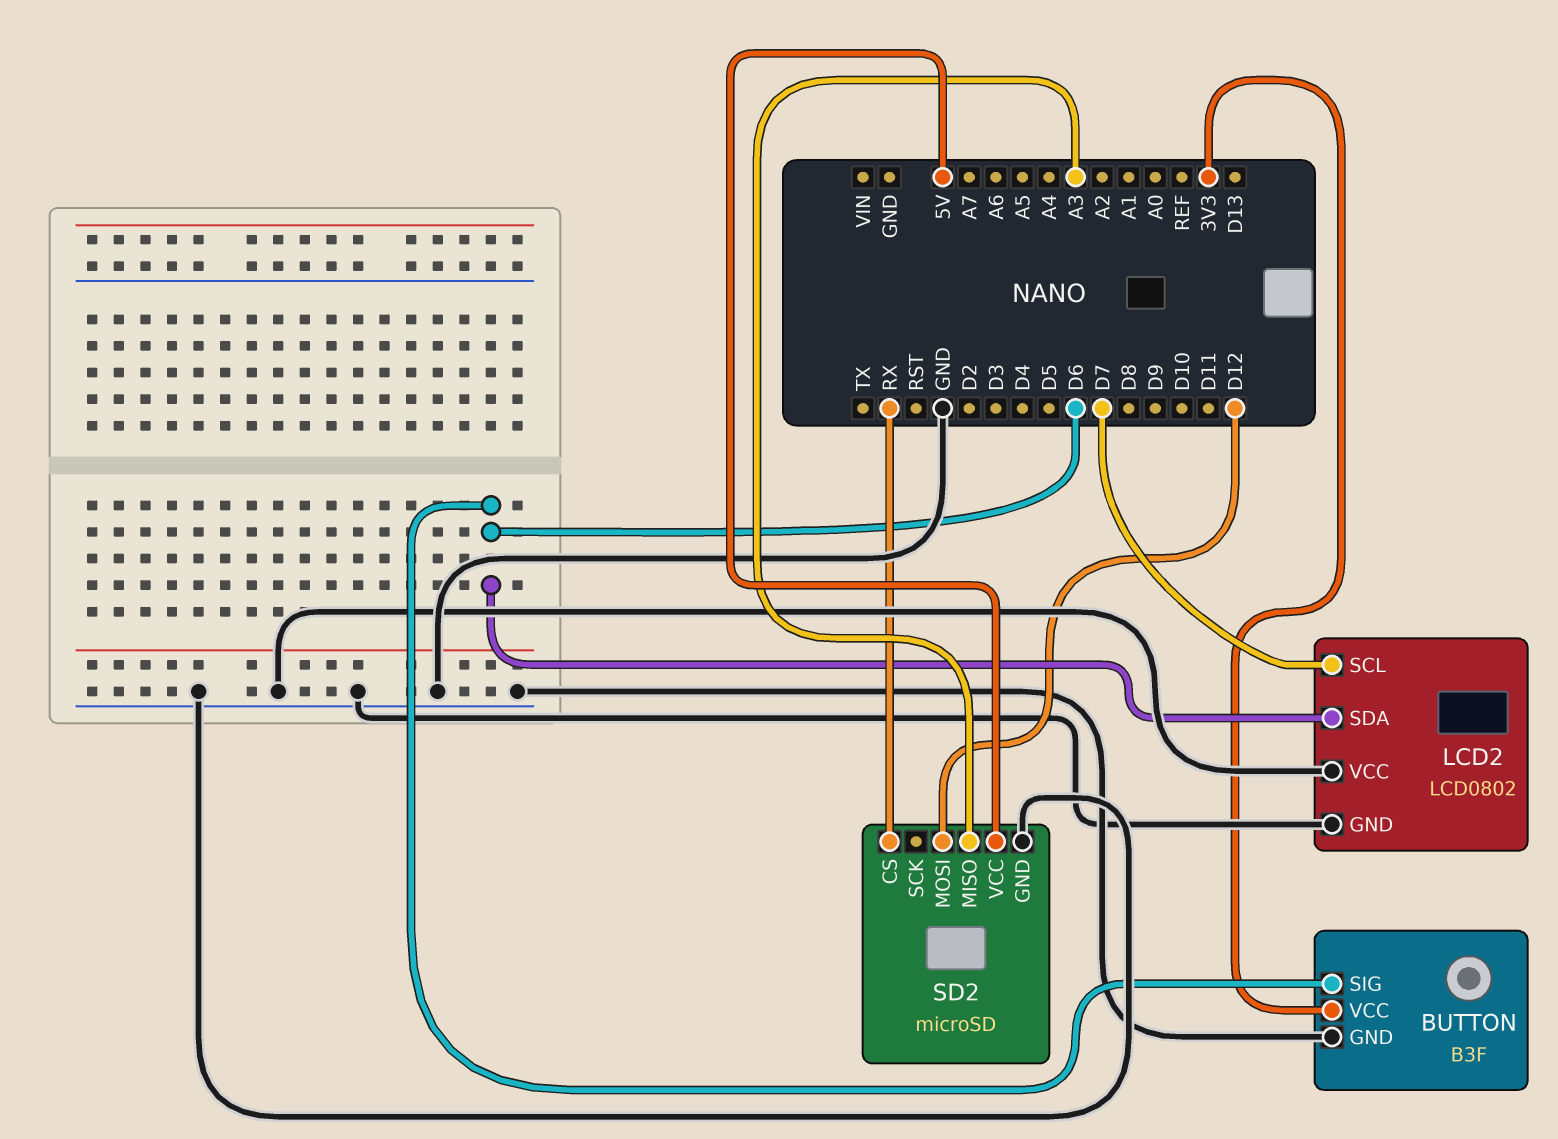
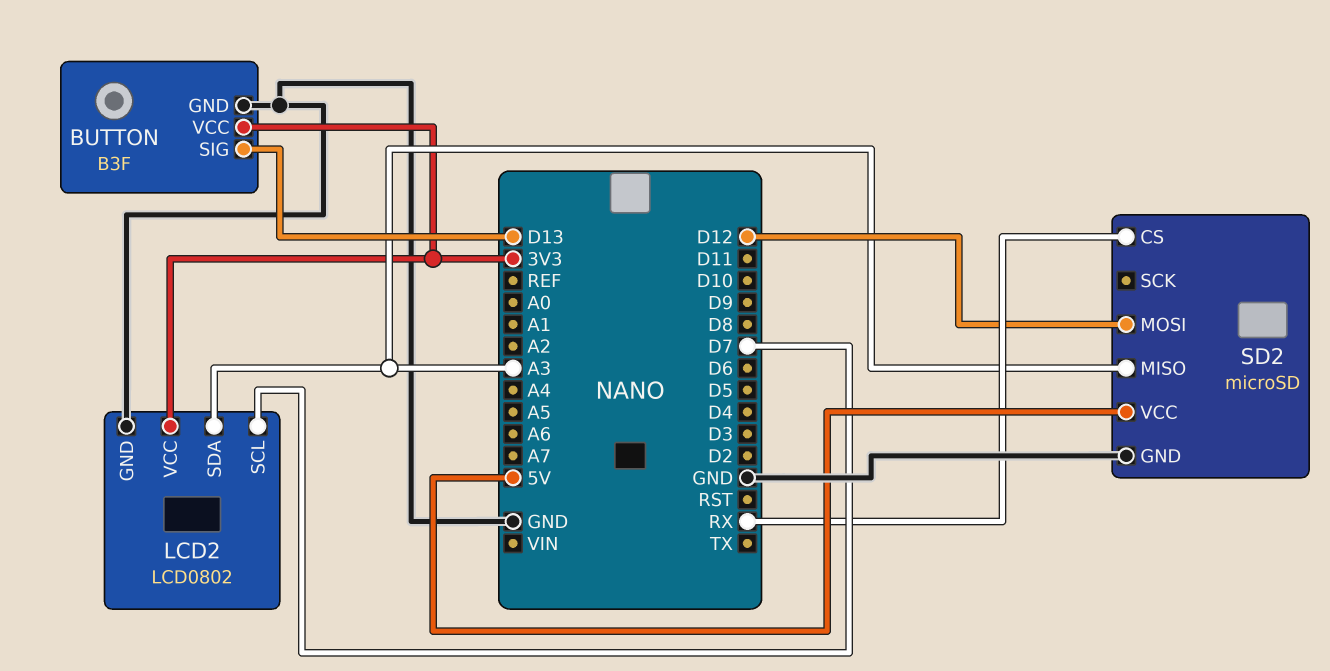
BUTTON pin SIG: D6 -> D13
LCD2 pin SDA: D6 -> A3
LCD2 pin VCC: GND -> 3V3

